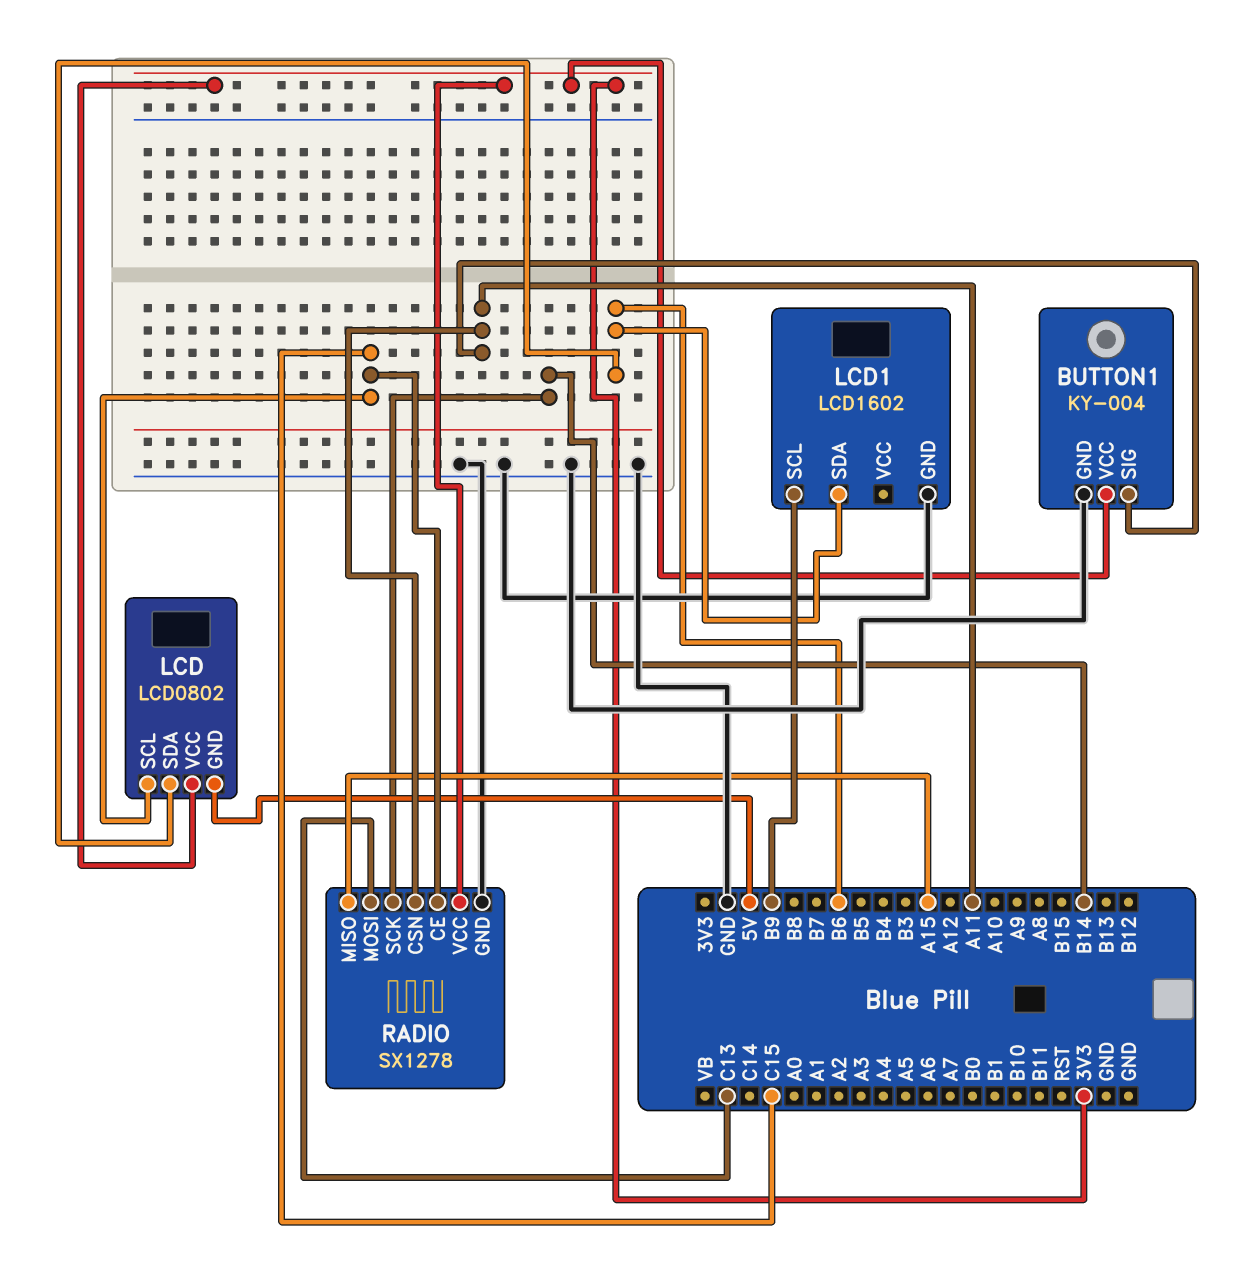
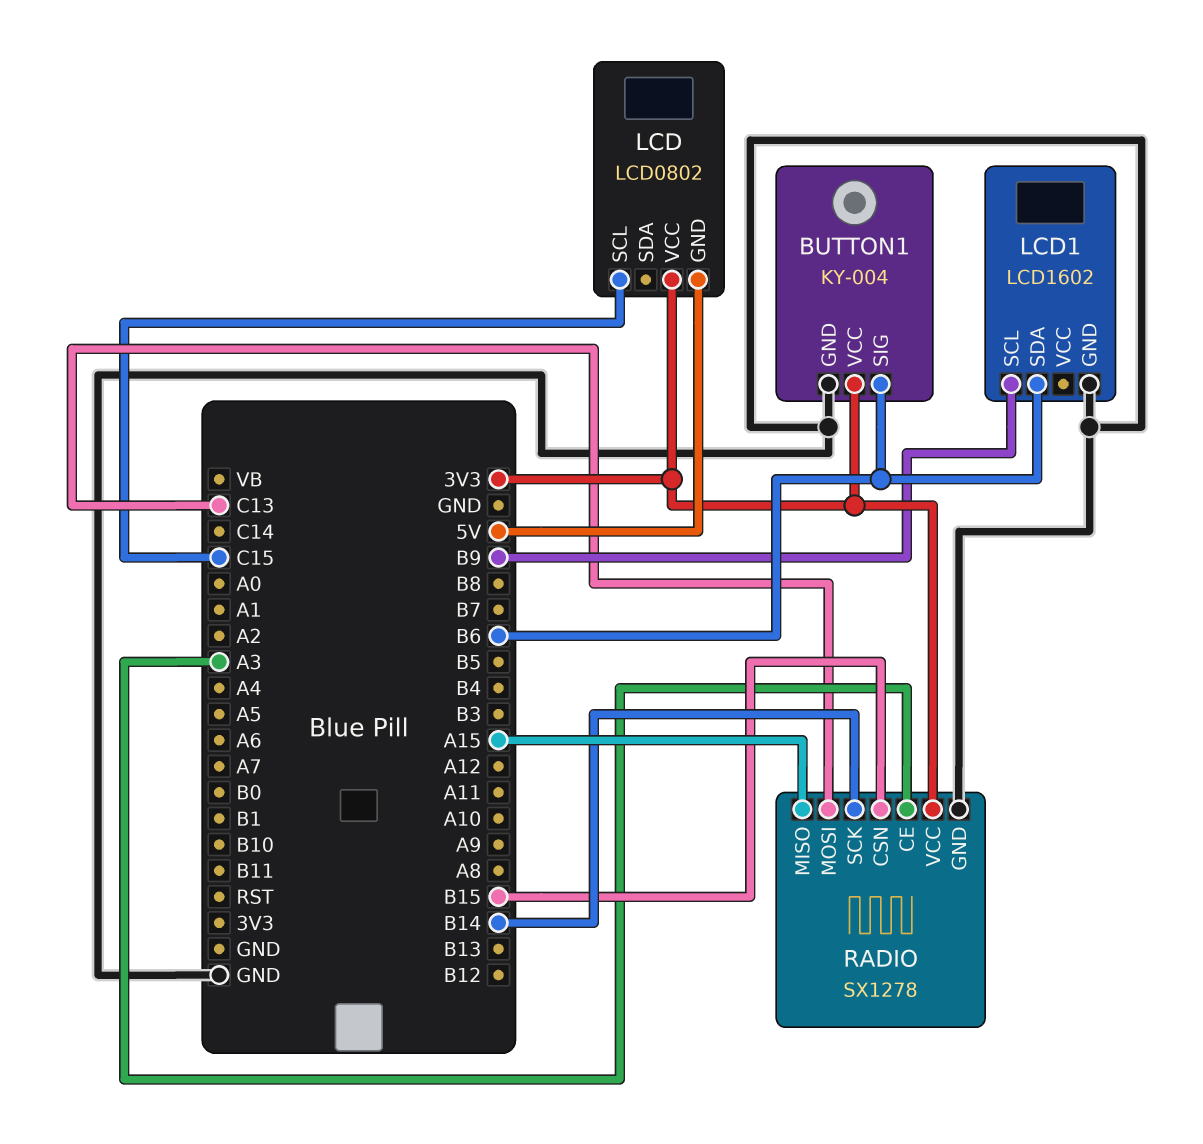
BUTTON1 pin SIG: A11 -> B6
LCD pin SDA: B6 -> none
RADIO pin CE: C15 -> A3
RADIO pin CSN: A11 -> B15

